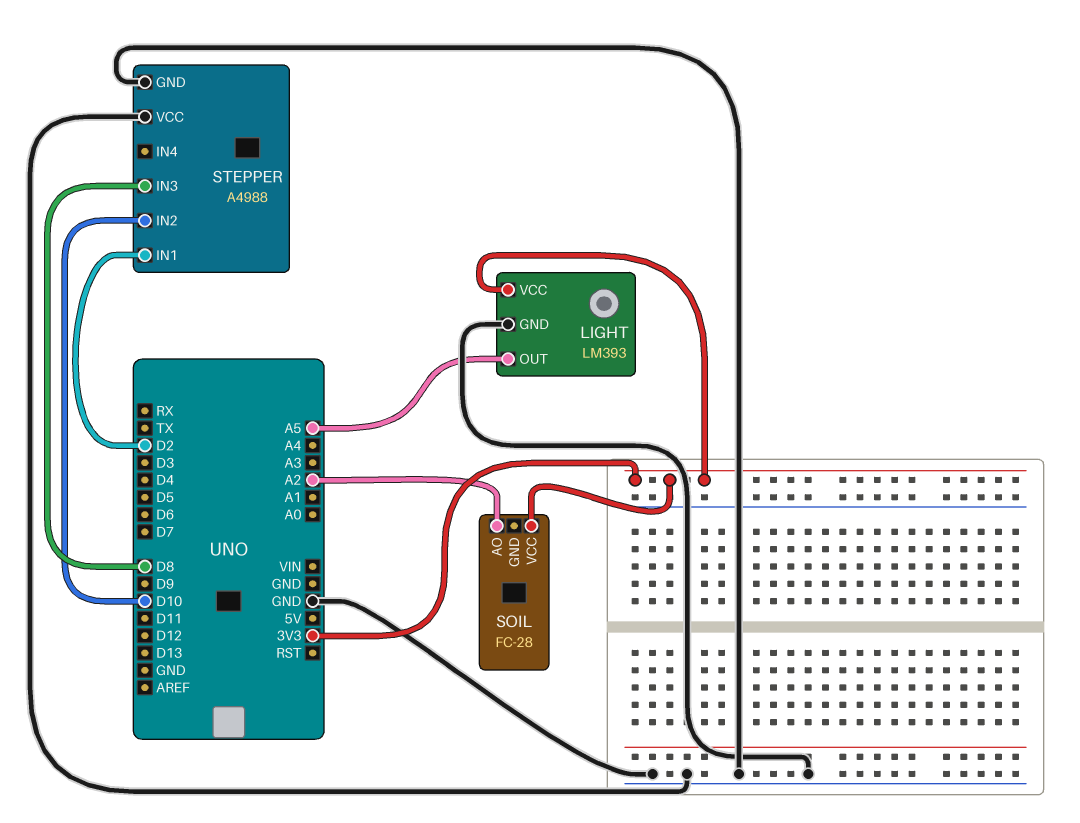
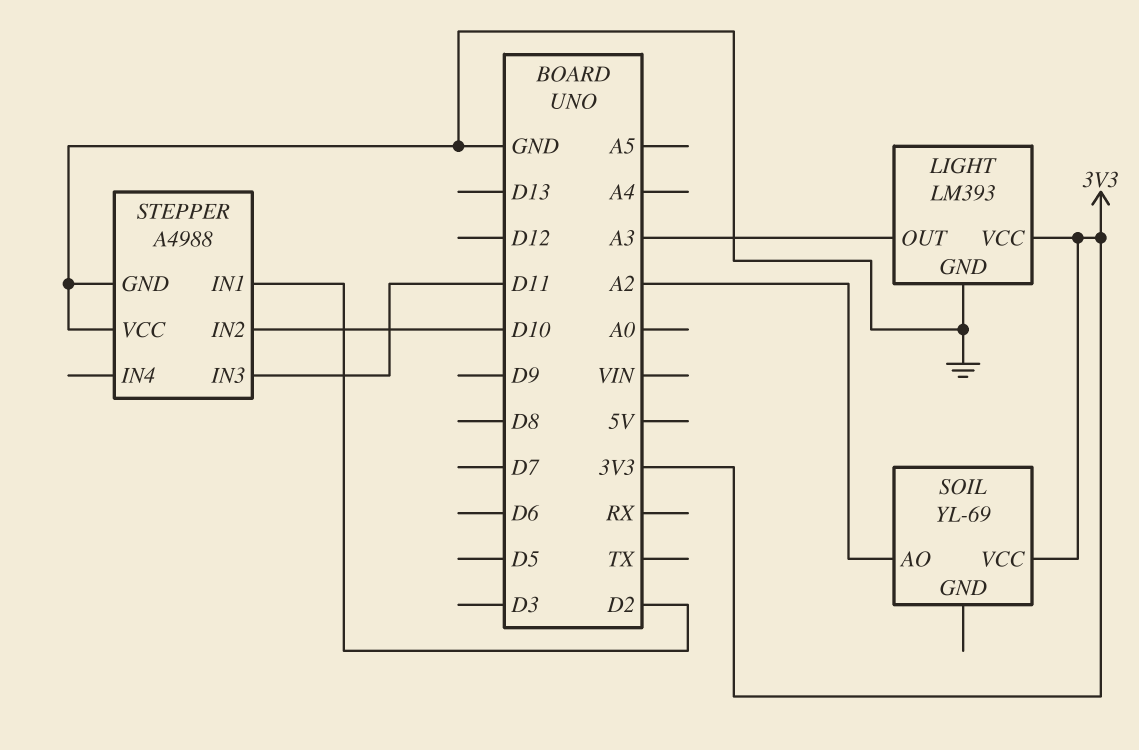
LIGHT pin OUT: A5 -> A3
SOIL: FC-28 -> YL-69
STEPPER pin IN3: D8 -> D11

